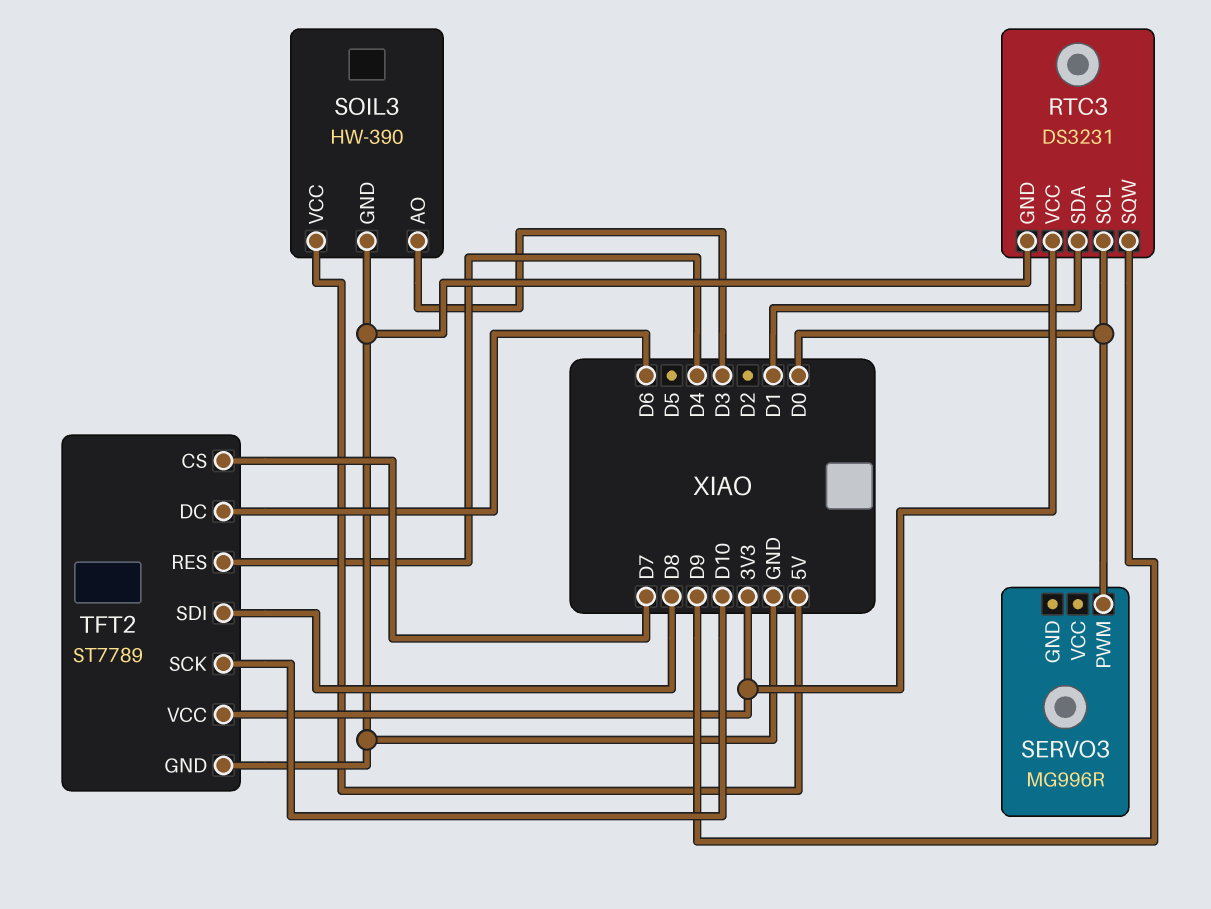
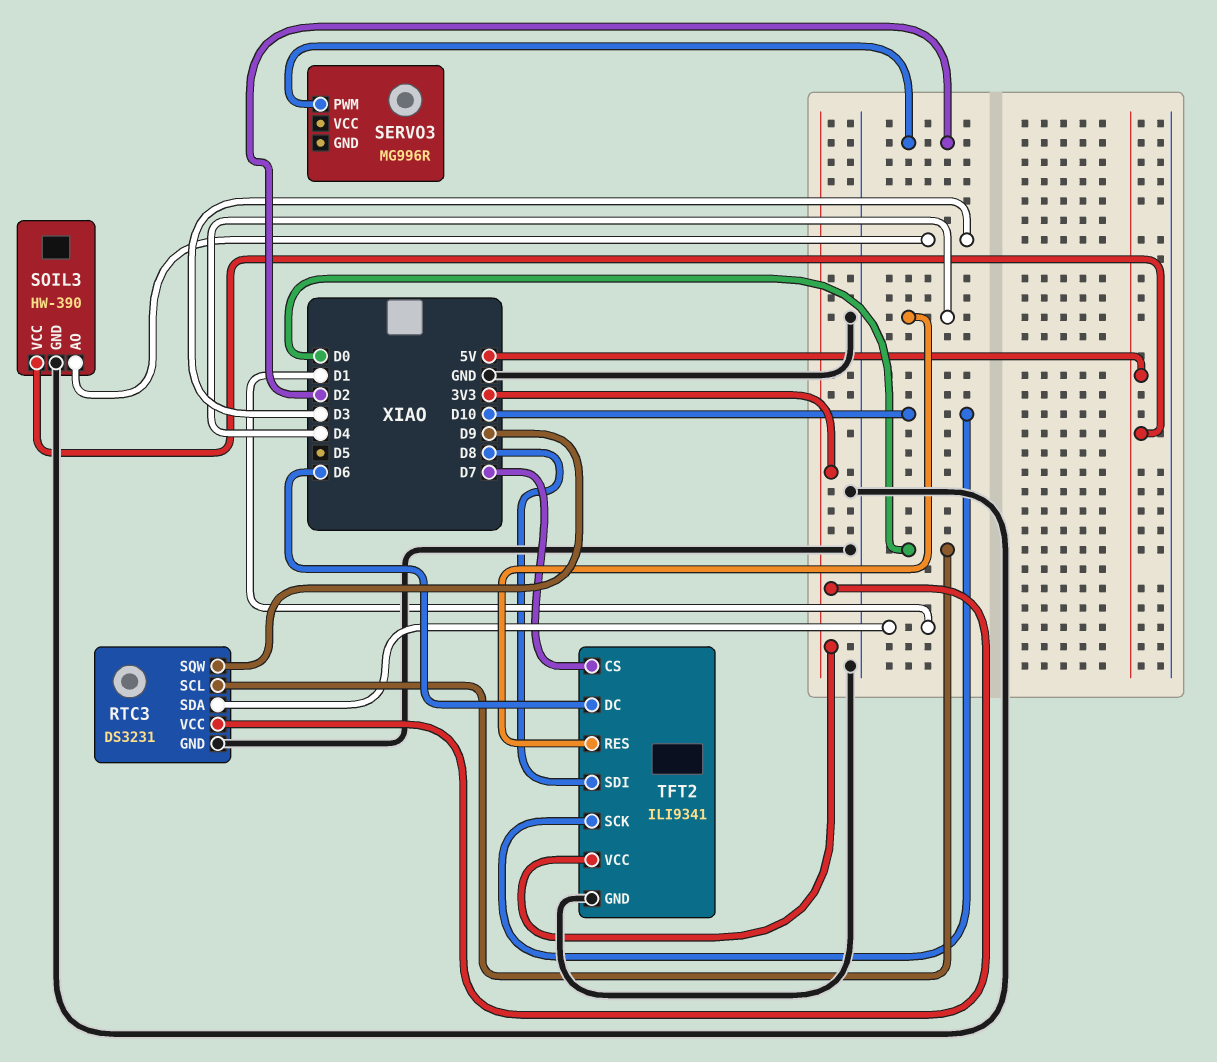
SERVO3 pin PWM: D0 -> D2
TFT2: ST7789 -> ILI9341

